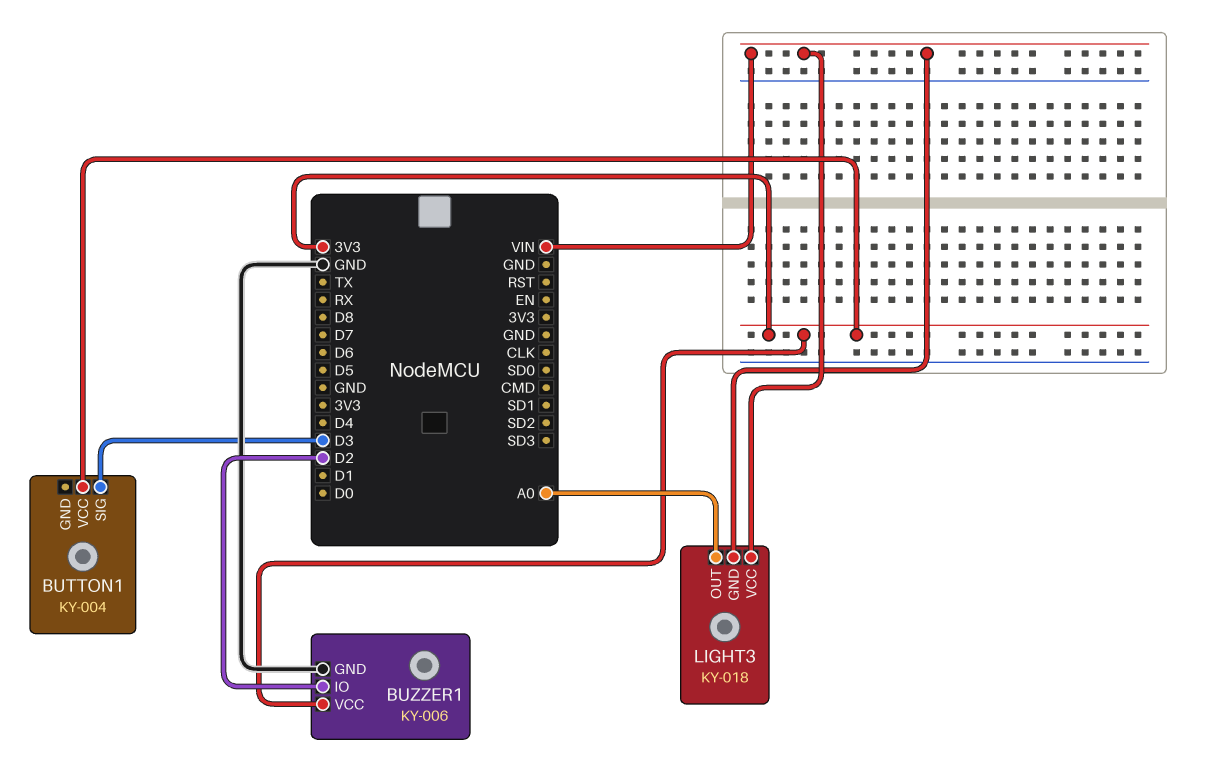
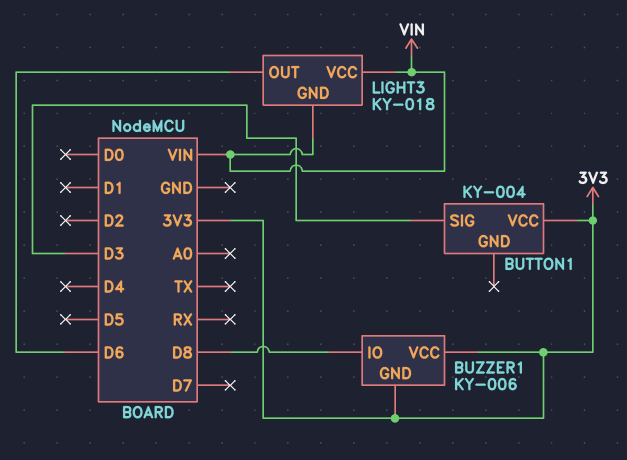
BUZZER1 pin GND: GND -> 3V3
BUZZER1 pin IO: D2 -> D8
LIGHT3 pin OUT: A0 -> D6

